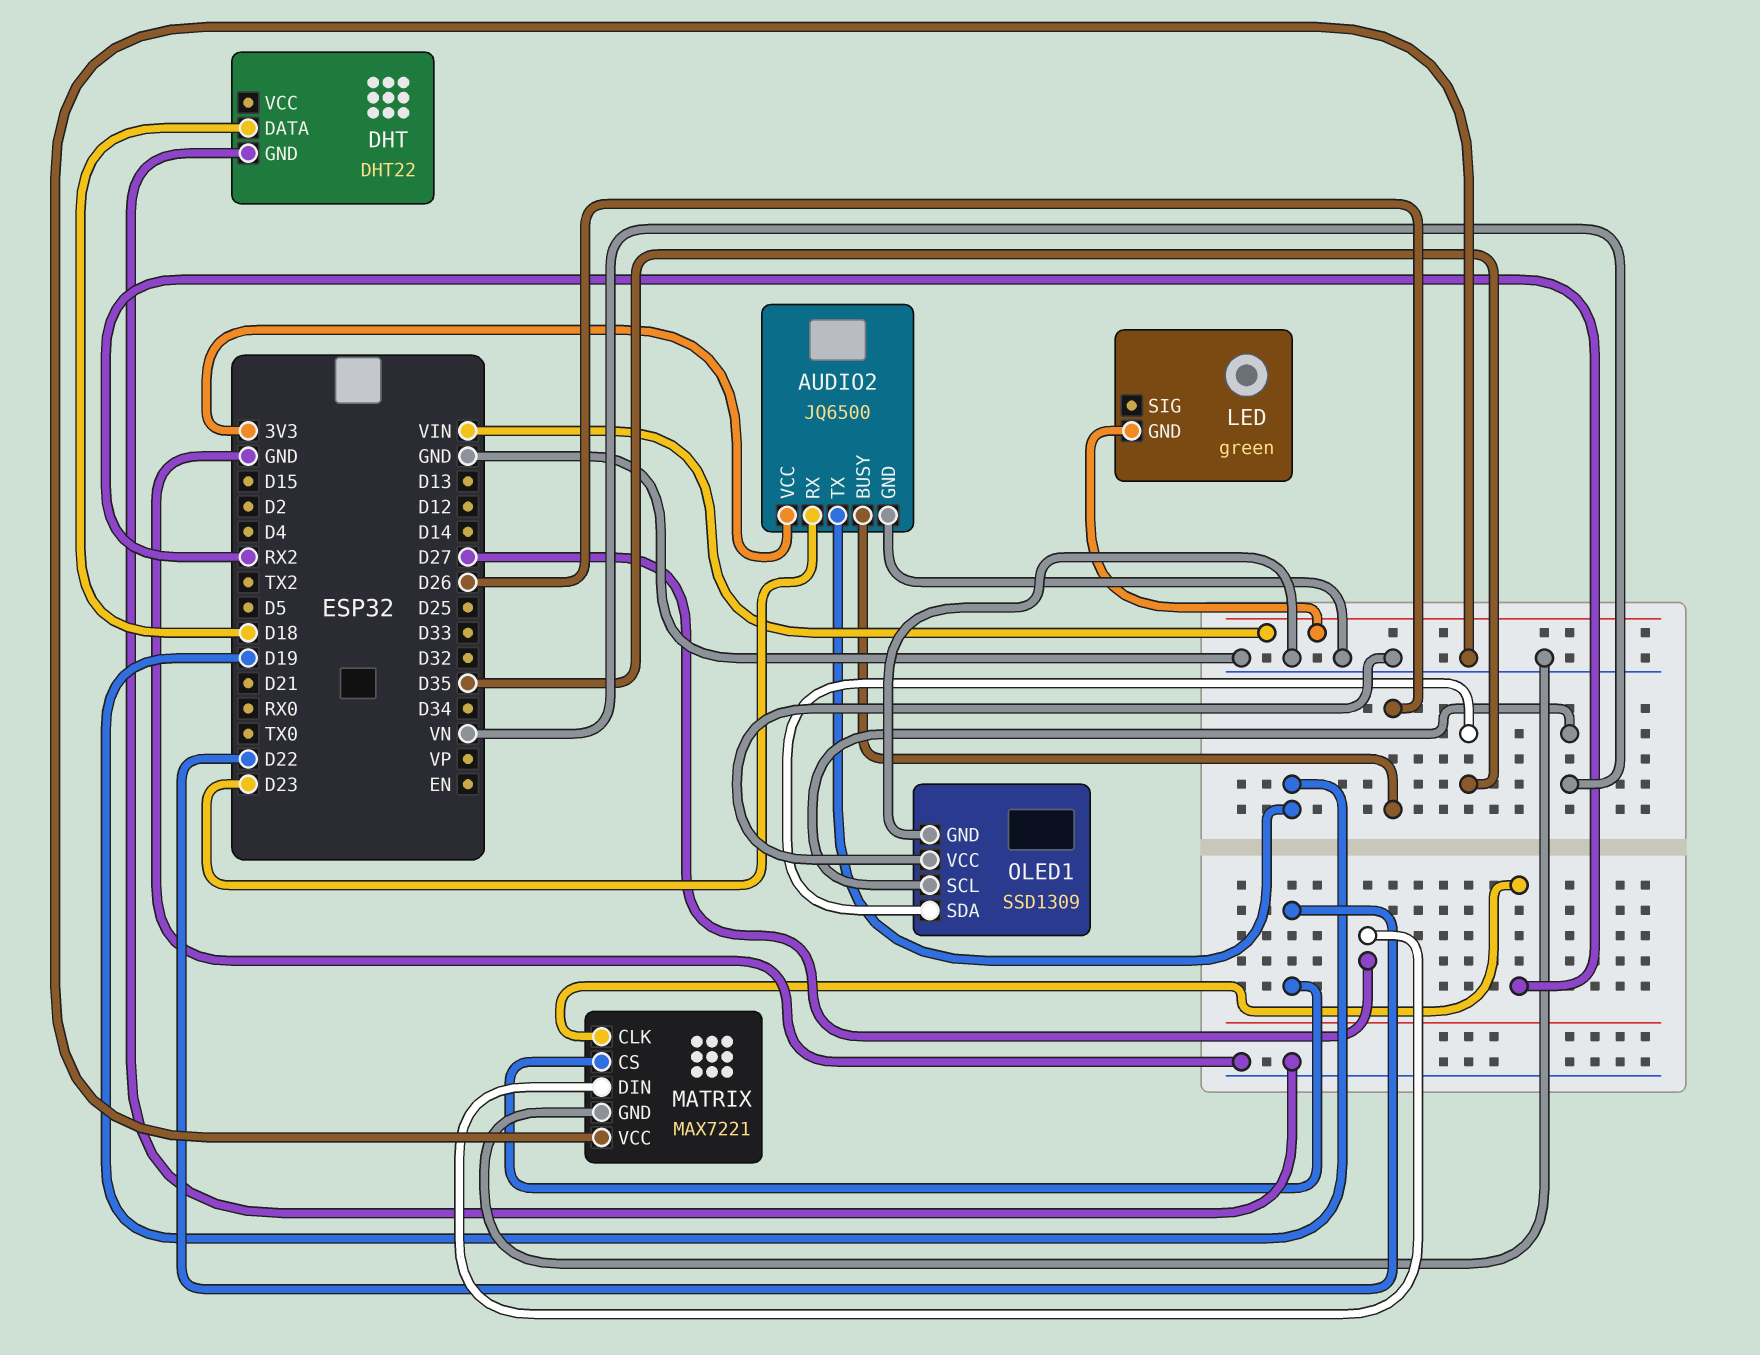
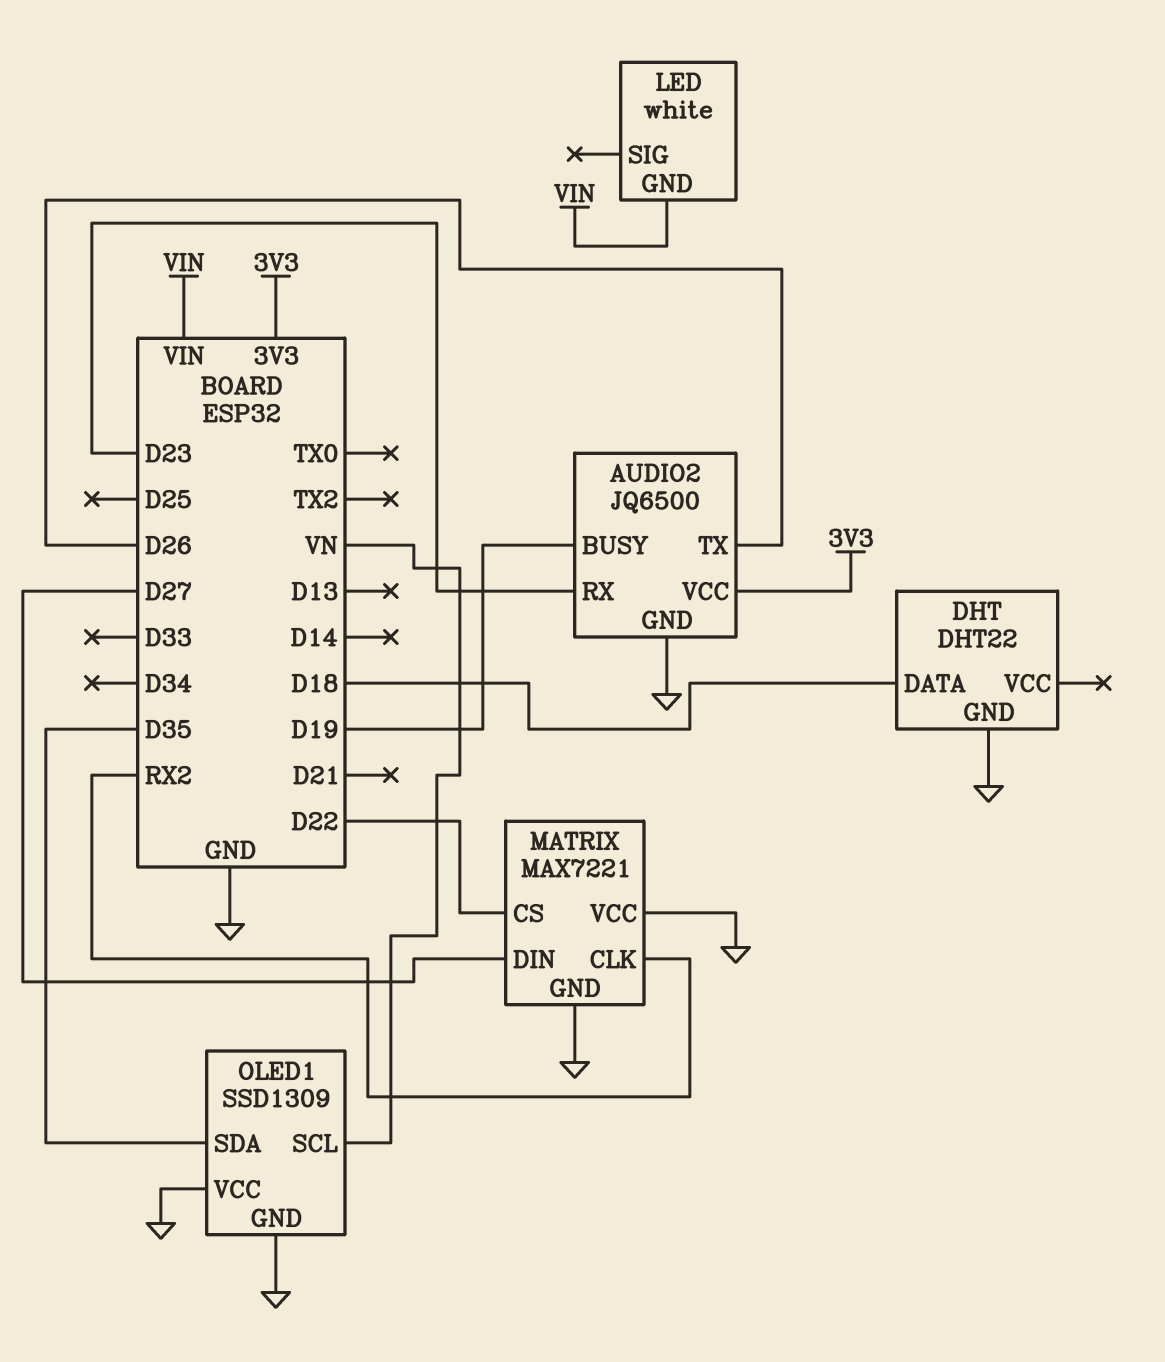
AUDIO2 pin BUSY: D26 -> D19
AUDIO2 pin TX: D19 -> D26
LED: green -> white

